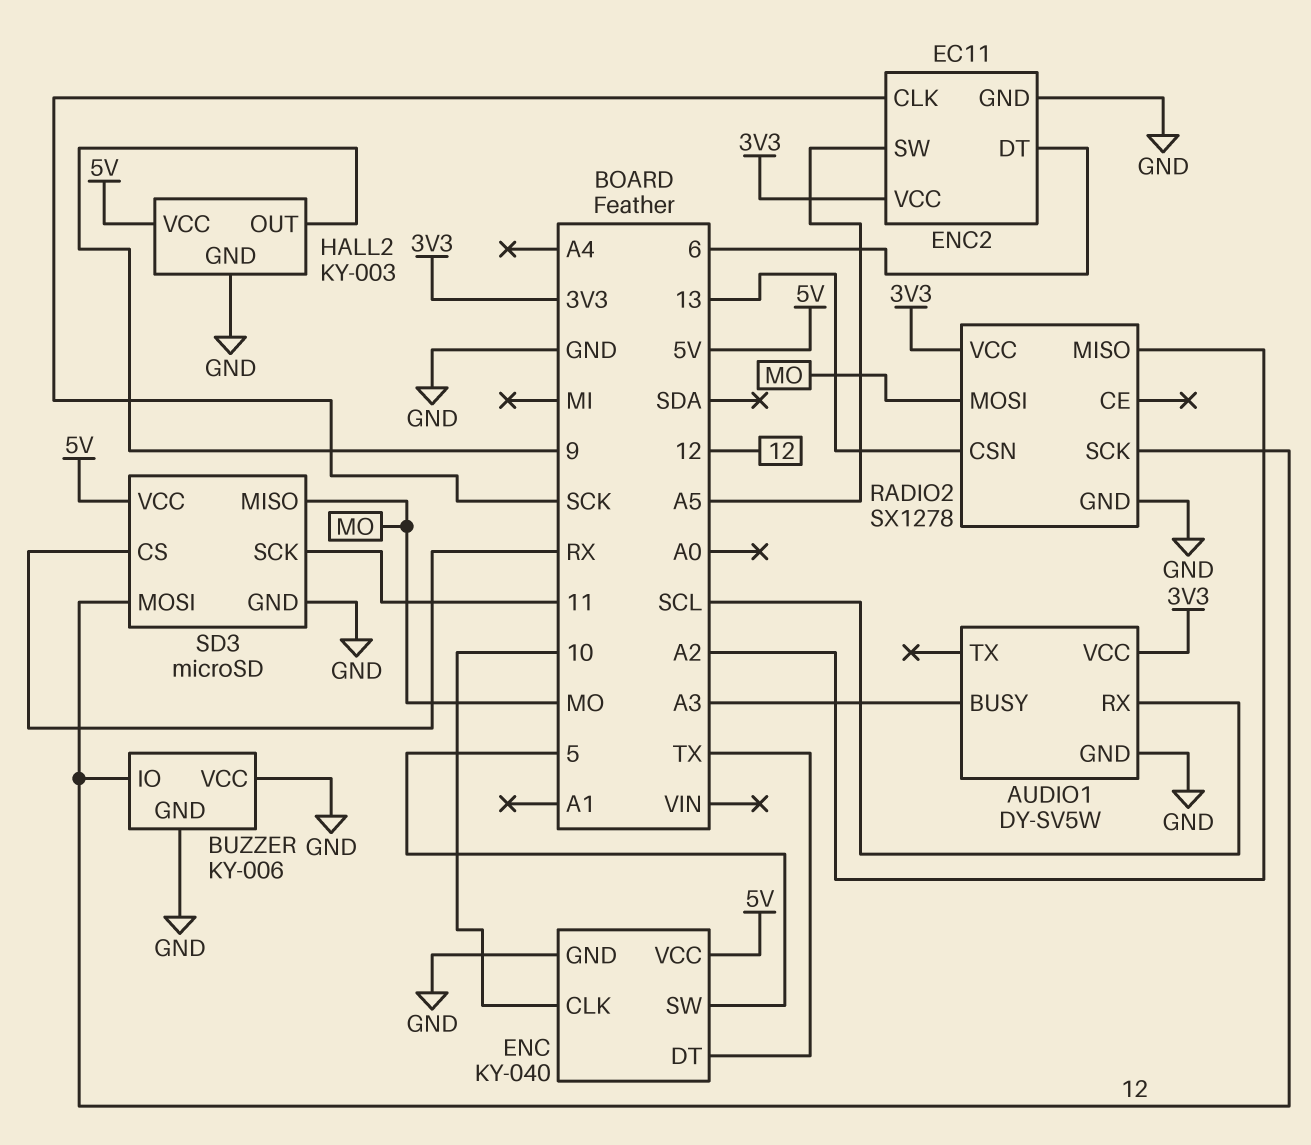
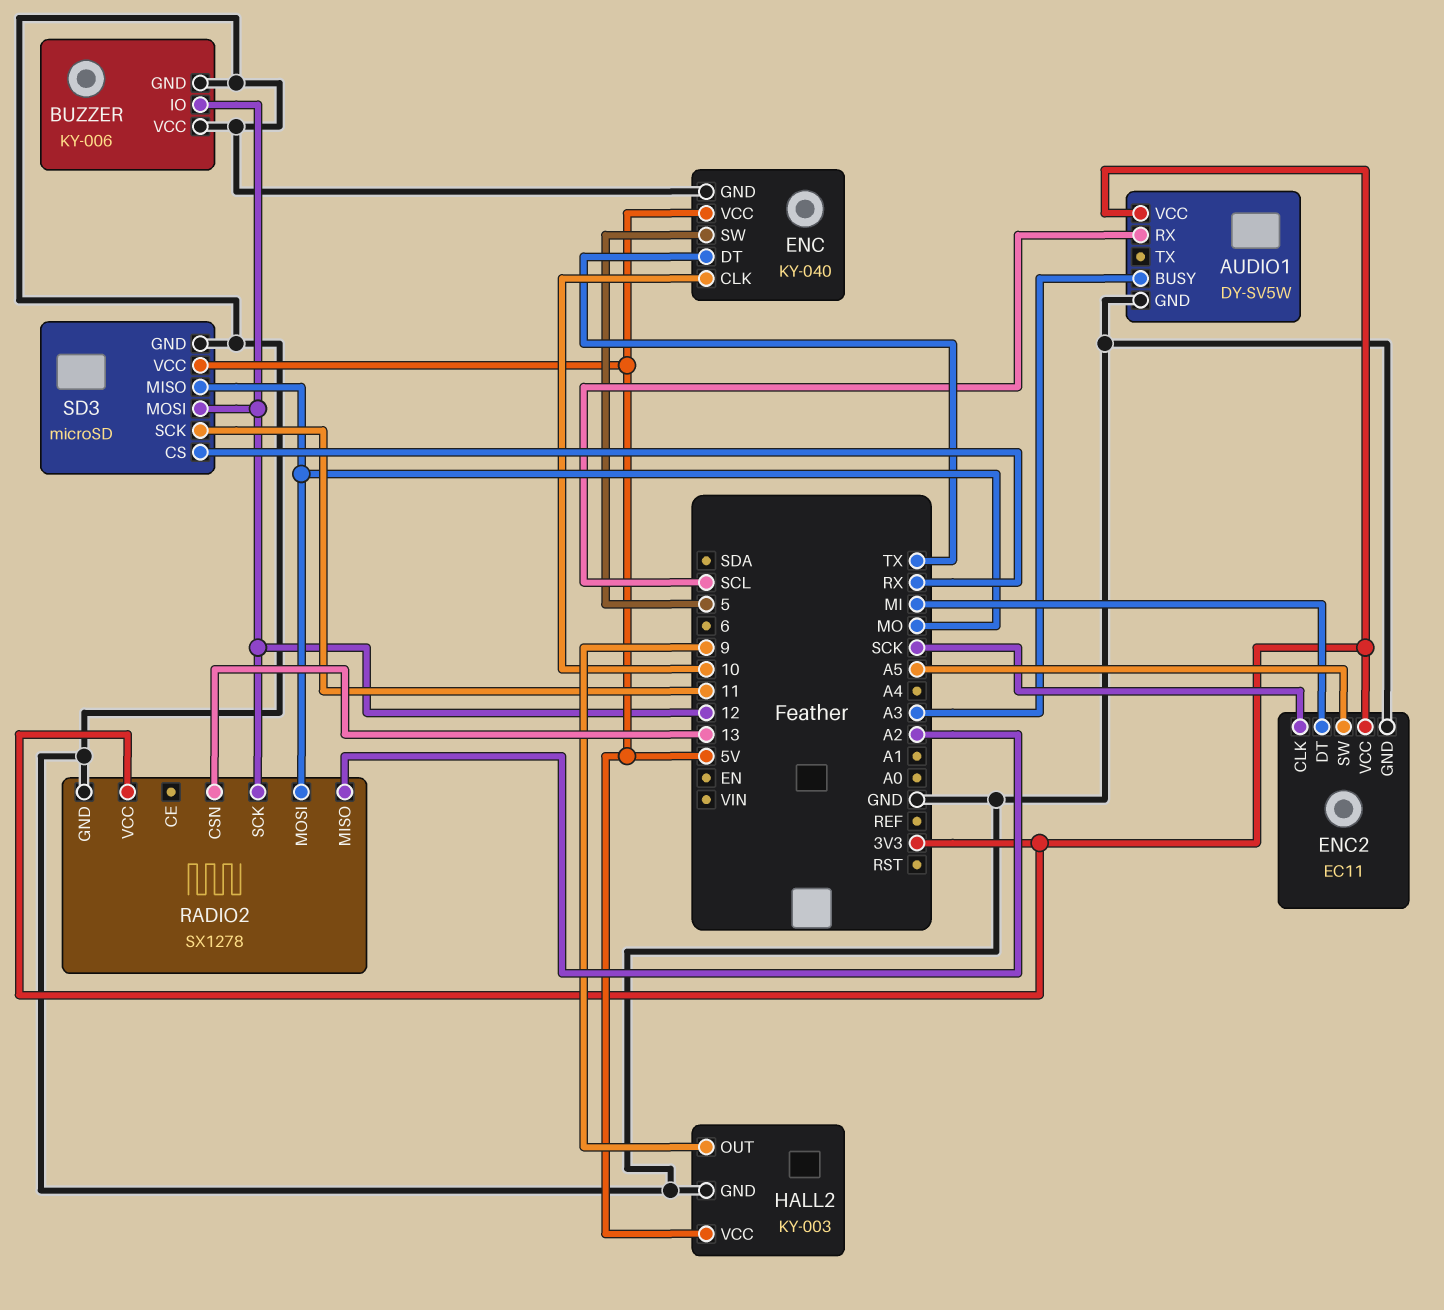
ENC2 pin DT: 6 -> MI

